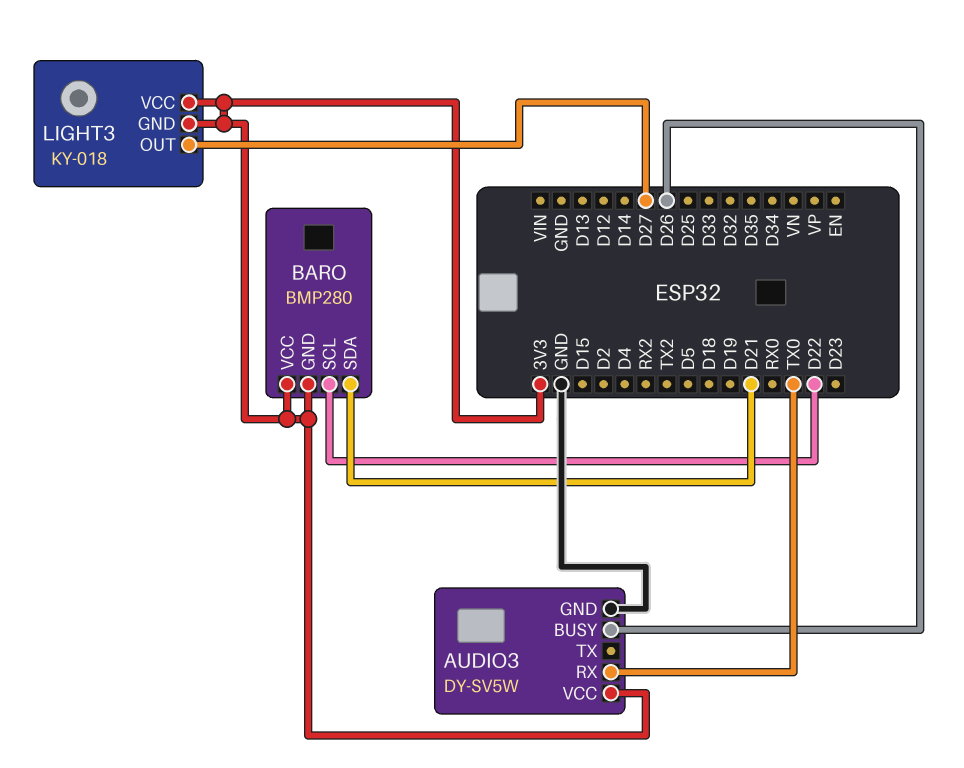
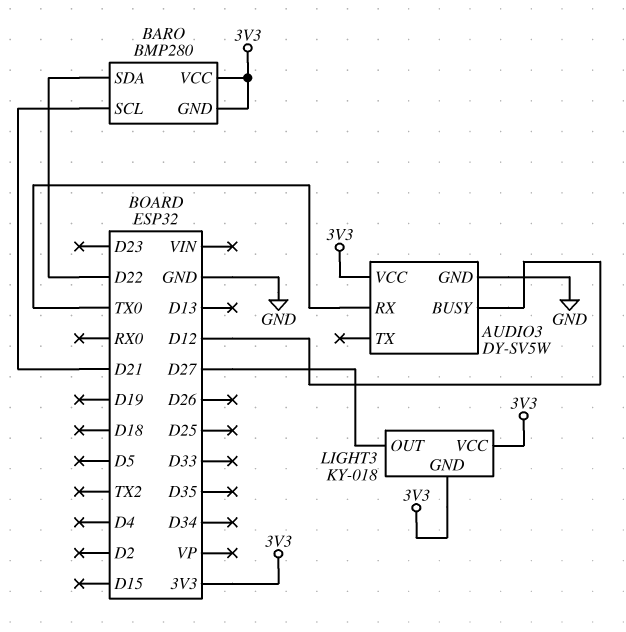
AUDIO3 pin BUSY: D26 -> D12
BARO pin SCL: D22 -> D21
BARO pin SDA: D21 -> D22

